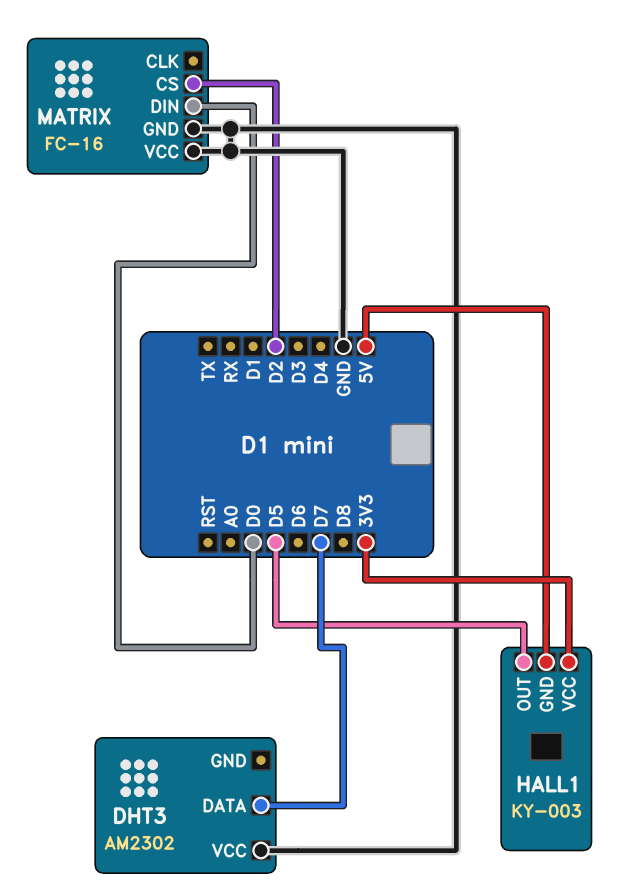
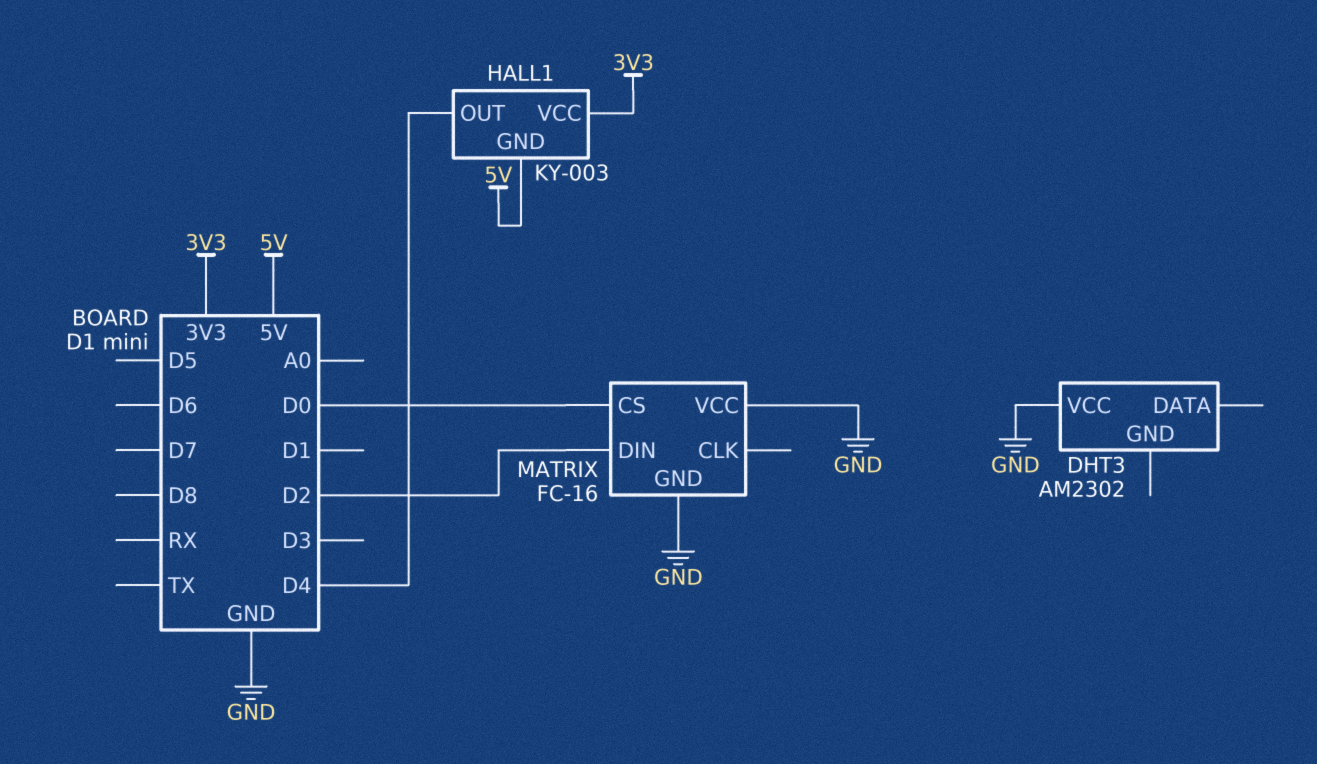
DHT3 pin DATA: D7 -> none
HALL1 pin OUT: D5 -> D4
MATRIX pin CS: D2 -> D0
MATRIX pin DIN: D0 -> D2

